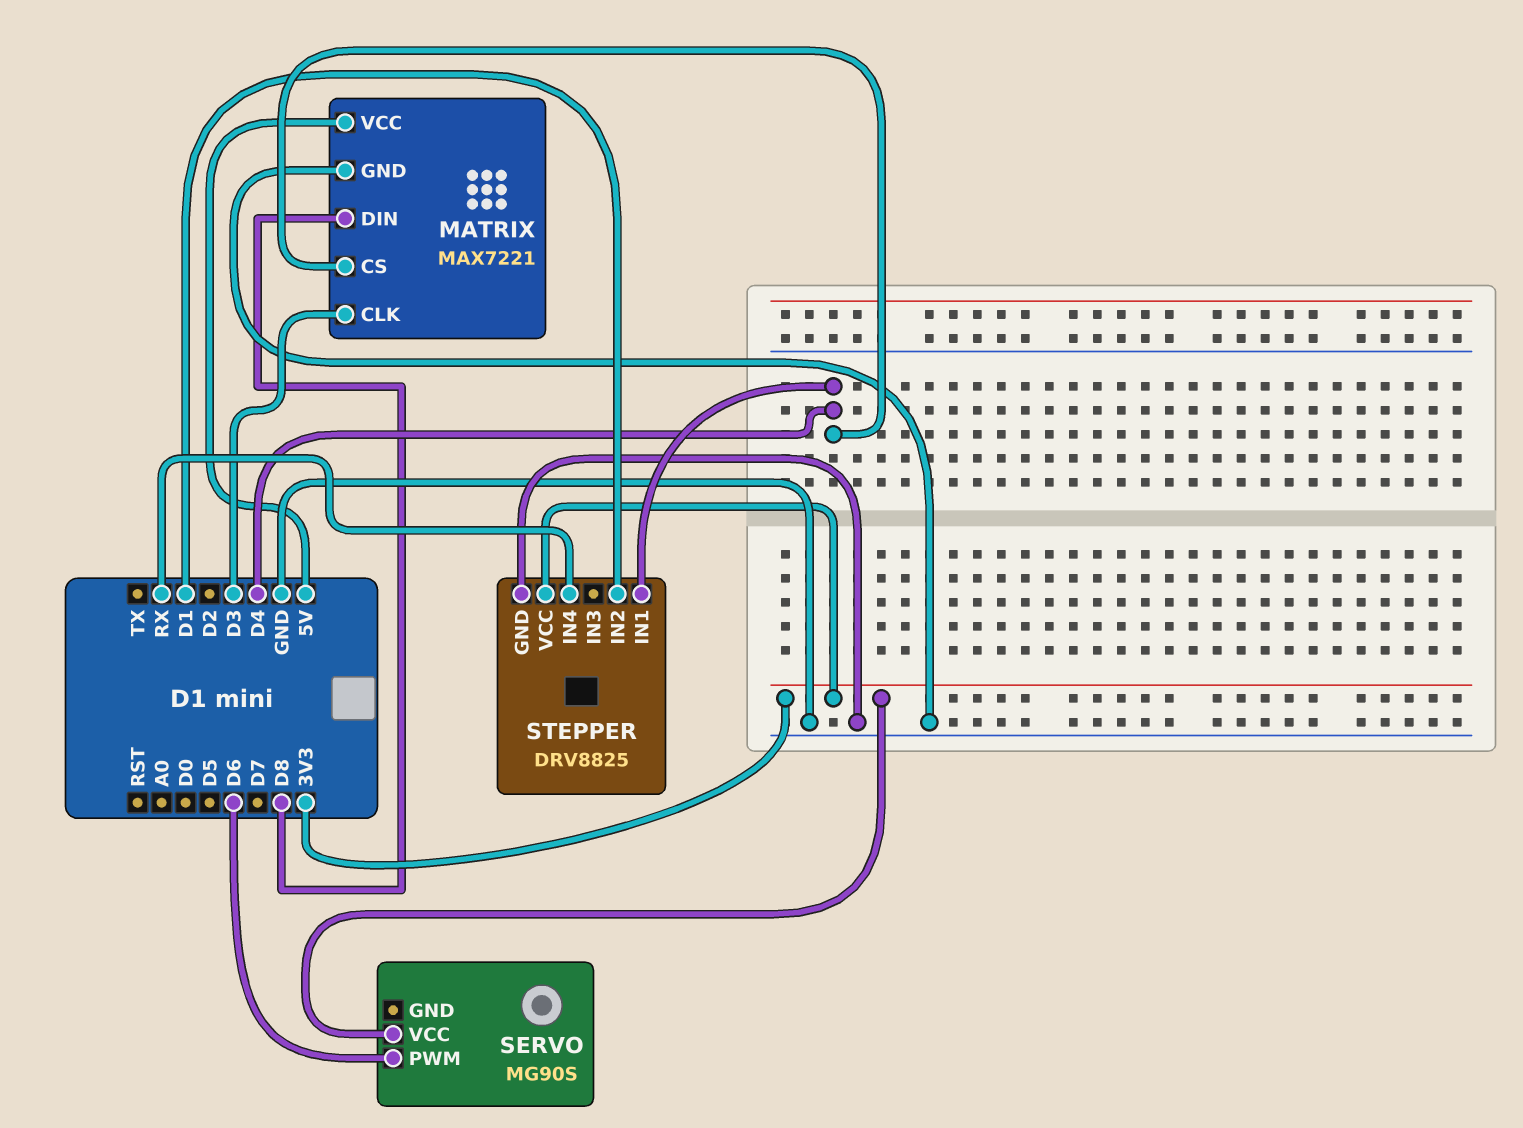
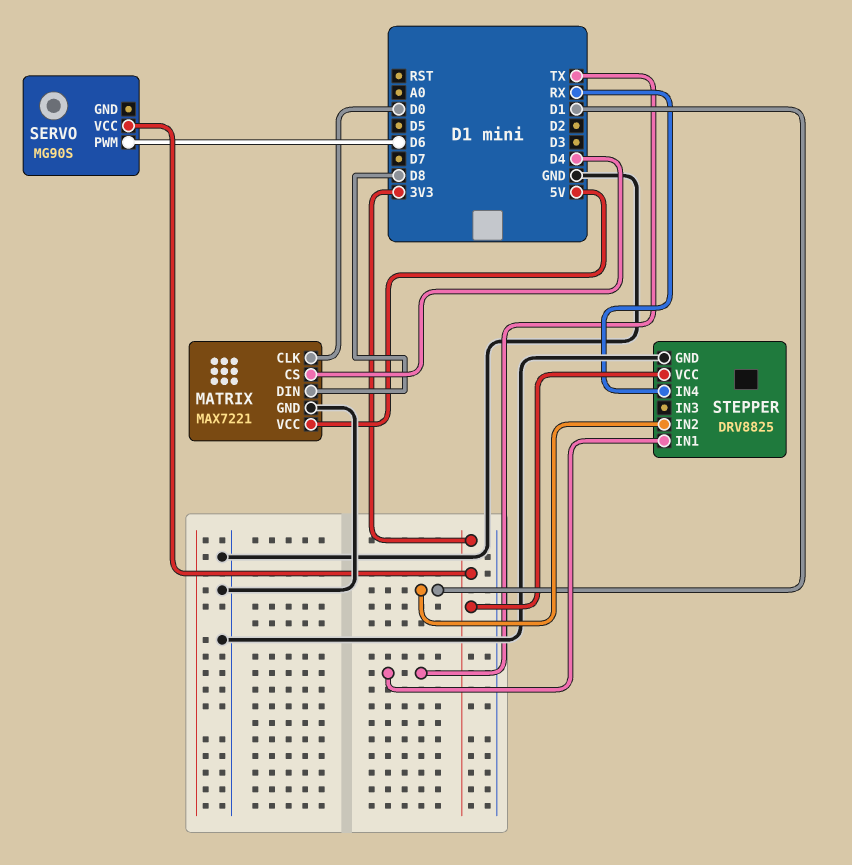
MATRIX pin CLK: D3 -> D0
STEPPER pin IN1: D4 -> TX

